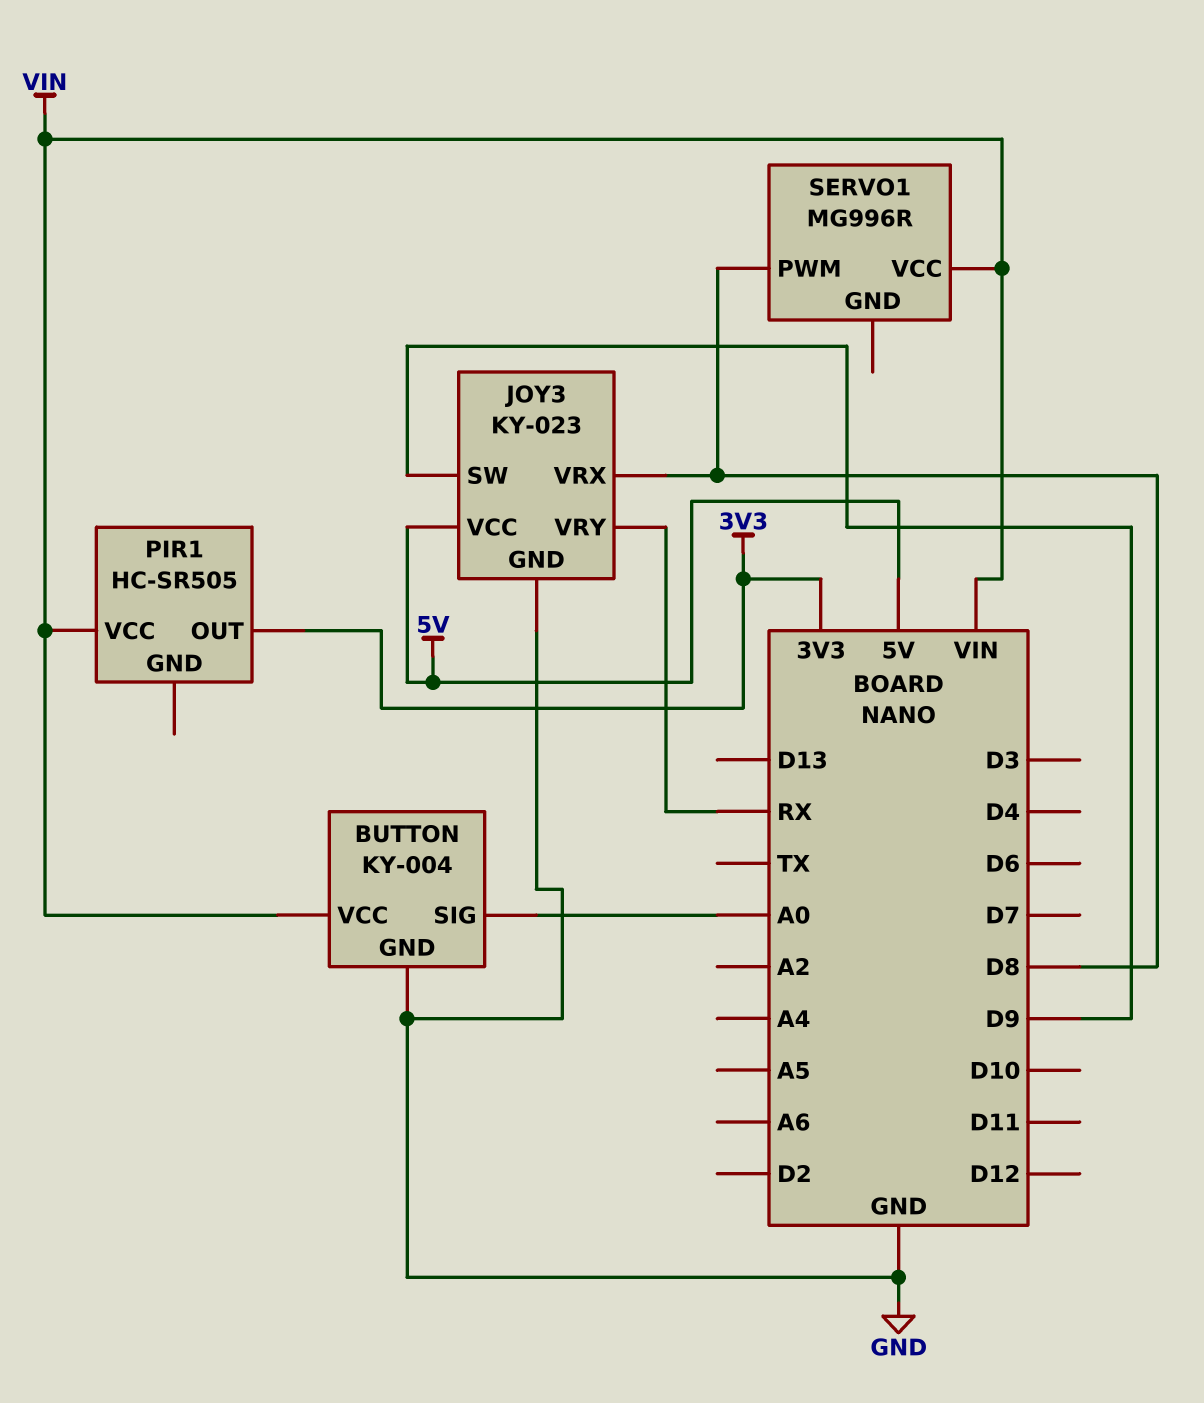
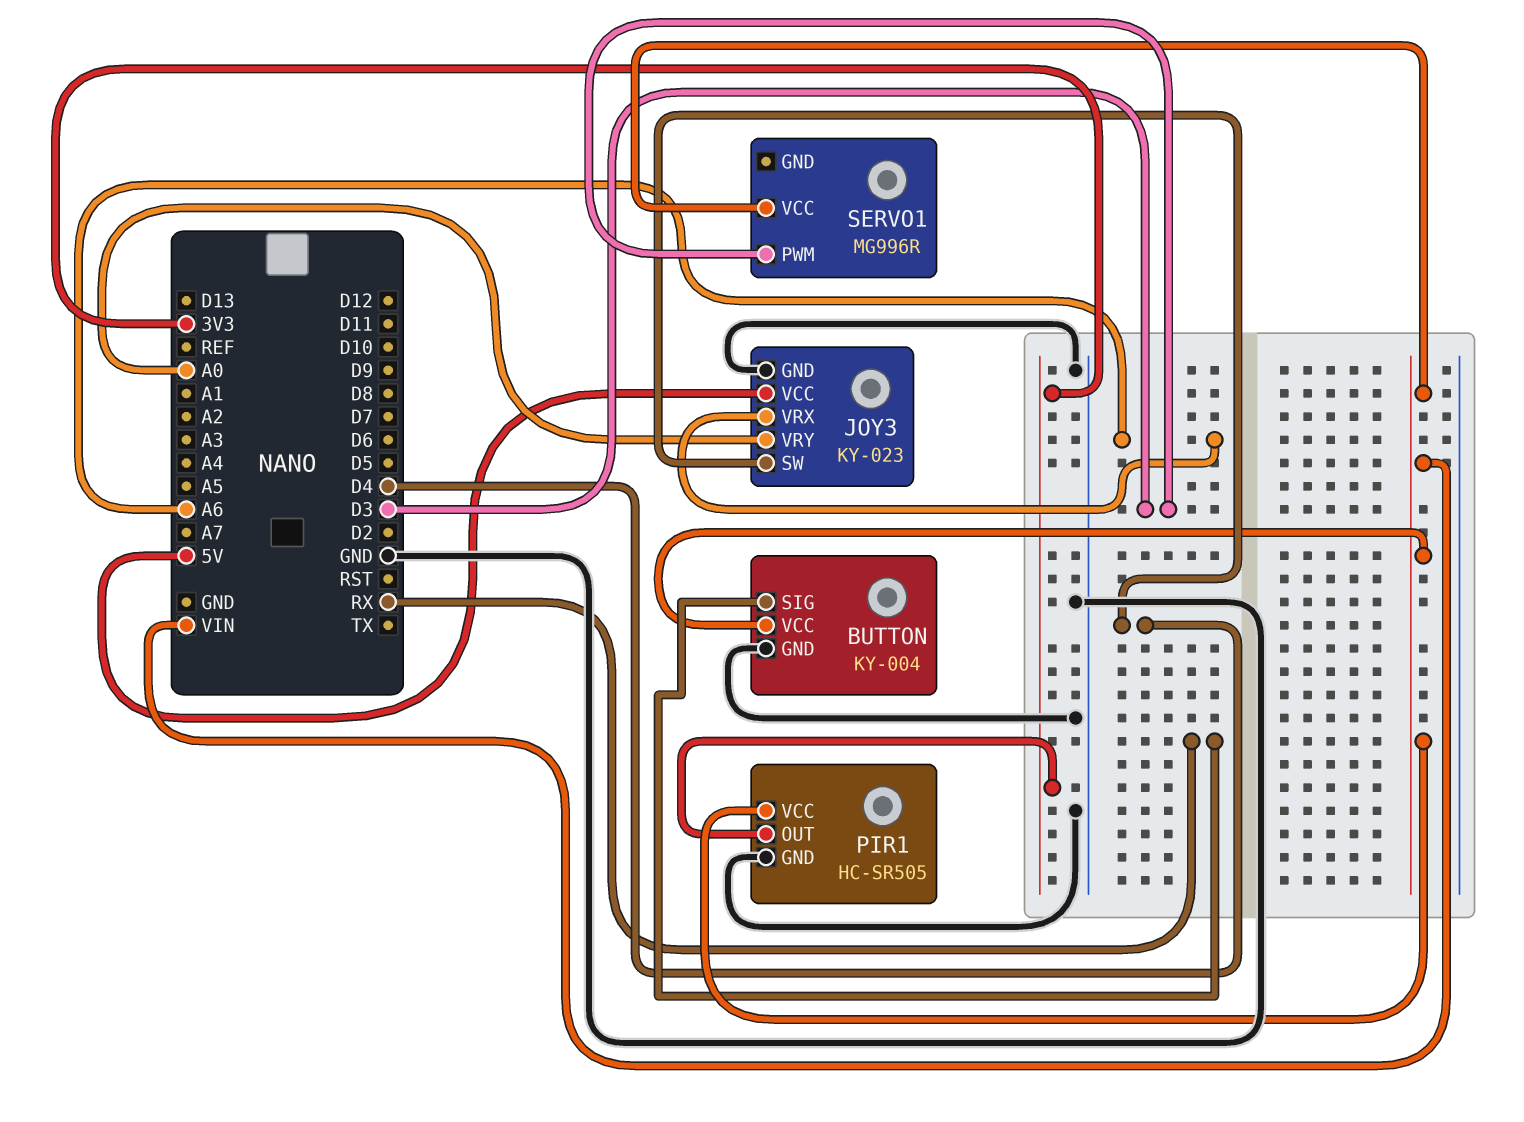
BUTTON pin SIG: A0 -> RX
JOY3 pin SW: D9 -> D4
JOY3 pin VRX: D8 -> A6
JOY3 pin VRY: RX -> A0
PIR1 pin GND: none -> GND
SERVO1 pin PWM: D8 -> D3

